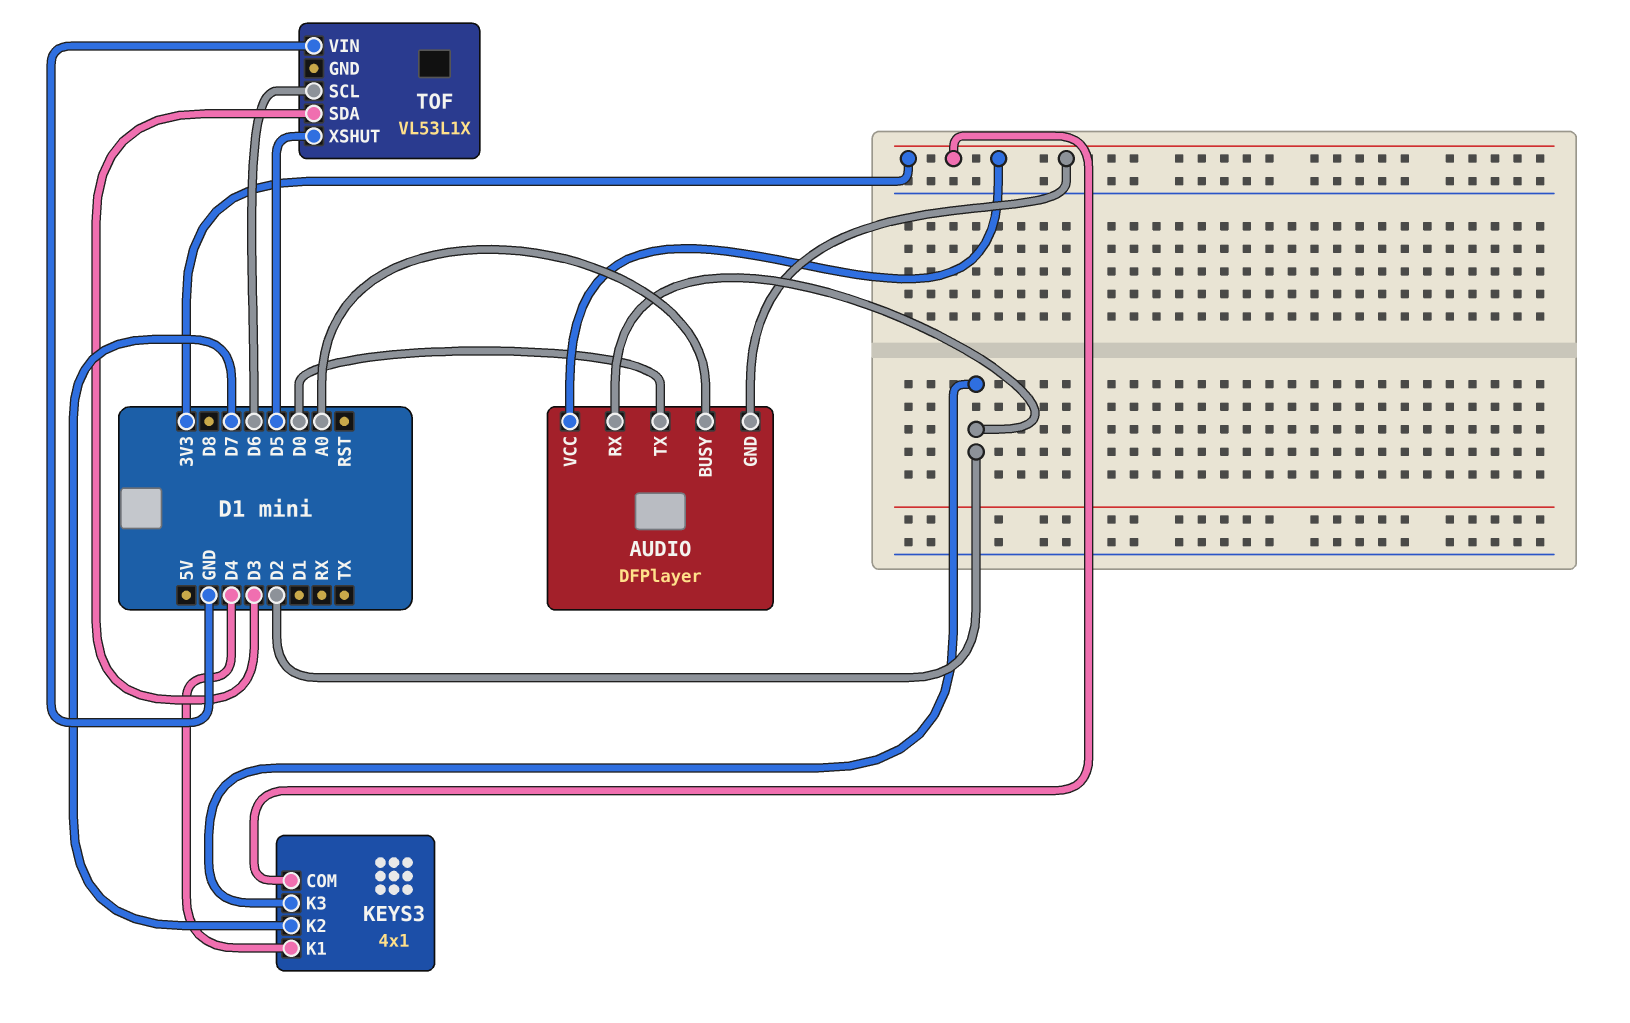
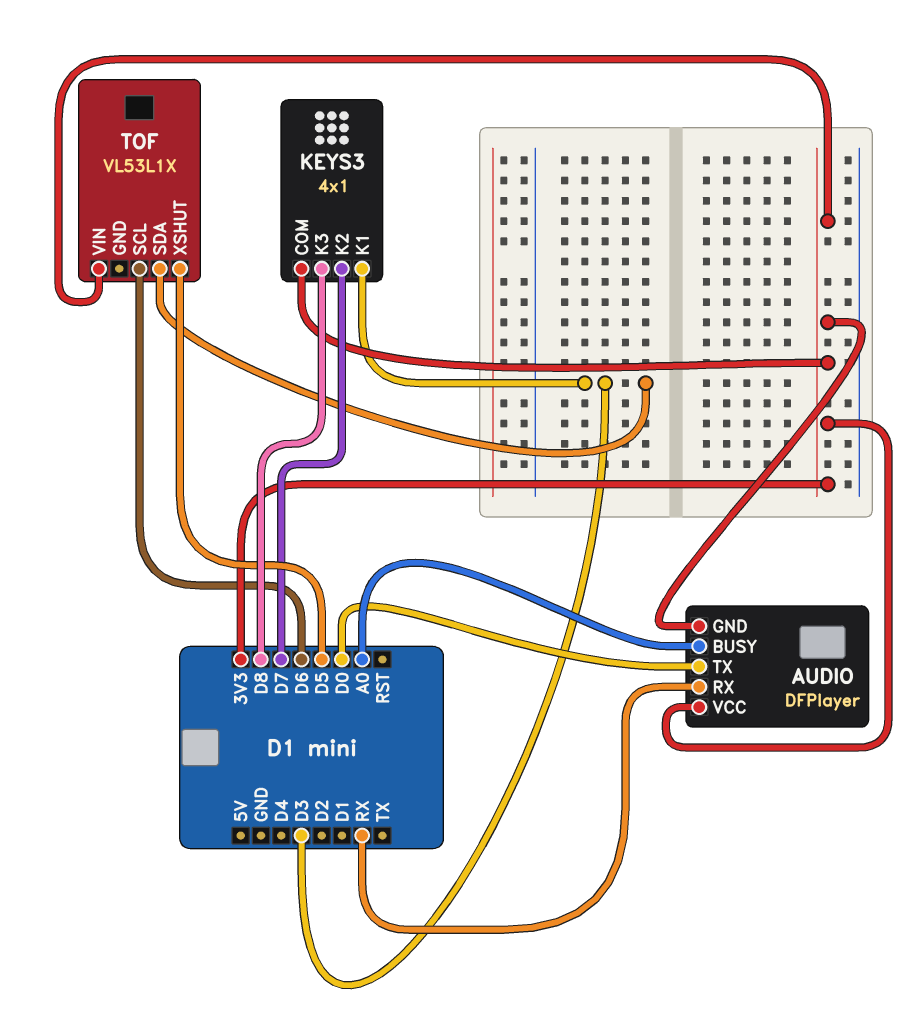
AUDIO pin RX: D2 -> RX
KEYS3 pin K1: D4 -> D3
KEYS3 pin K3: D2 -> D8
TOF pin VIN: GND -> 3V3

